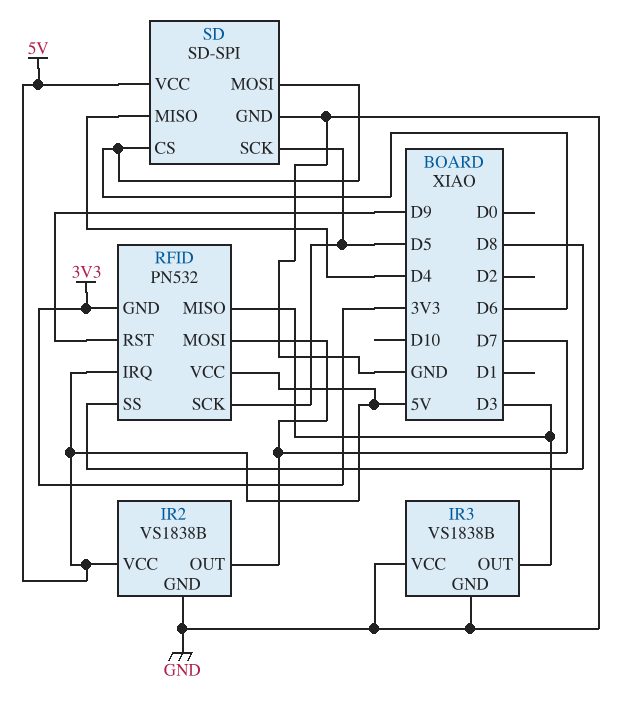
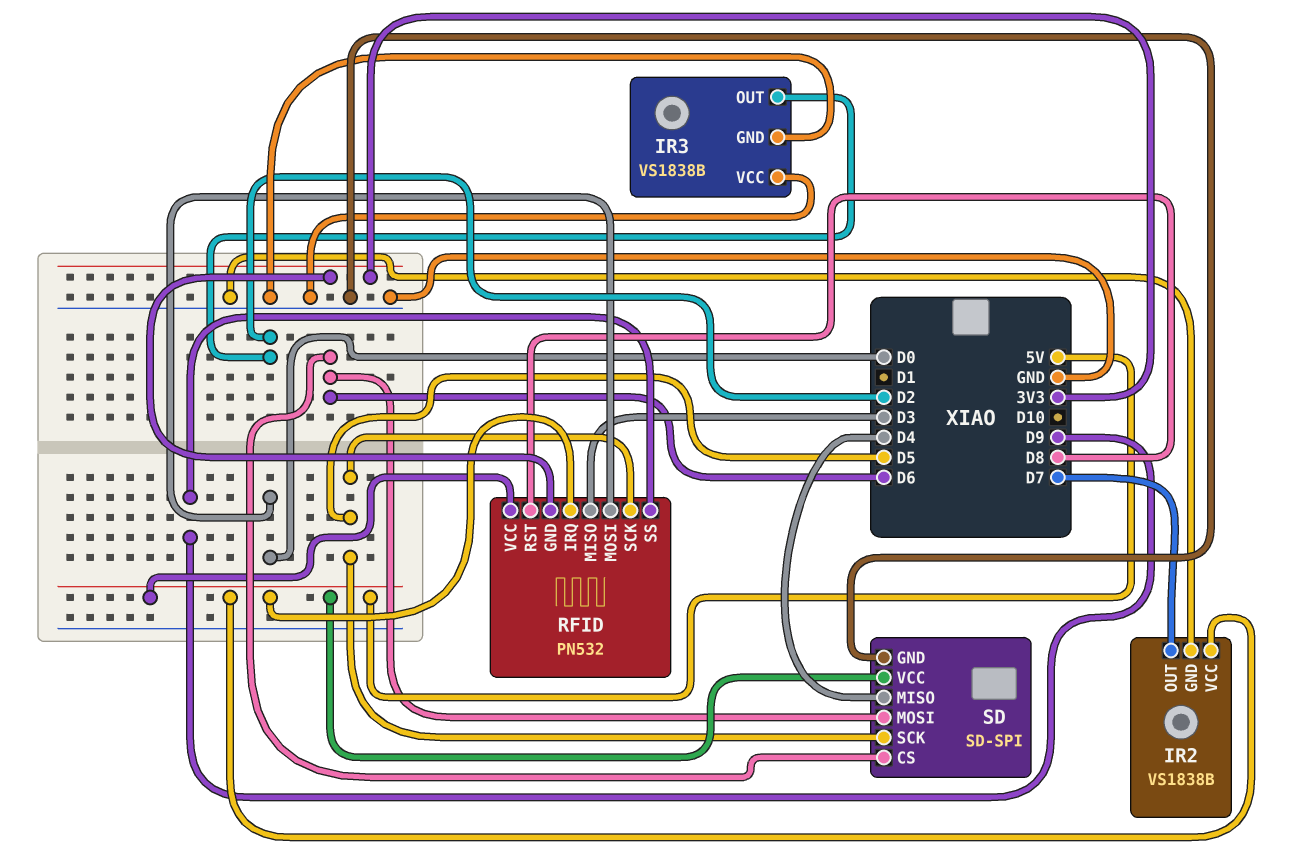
IR3 pin OUT: D3 -> D2
RFID pin MOSI: D7 -> D0
RFID pin RST: D9 -> D8
RFID pin SS: D8 -> D9

